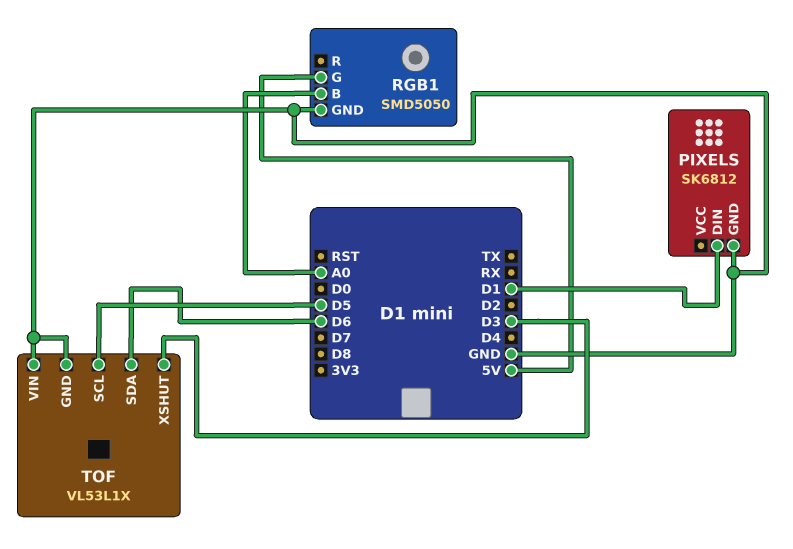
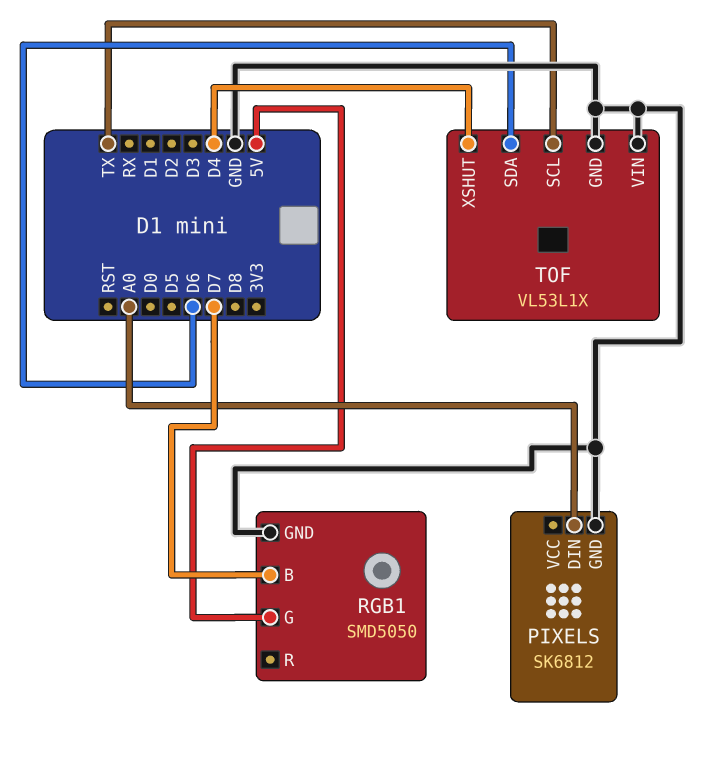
PIXELS pin DIN: D1 -> A0
RGB1 pin B: A0 -> D7
TOF pin SCL: D5 -> TX
TOF pin XSHUT: D3 -> D4

